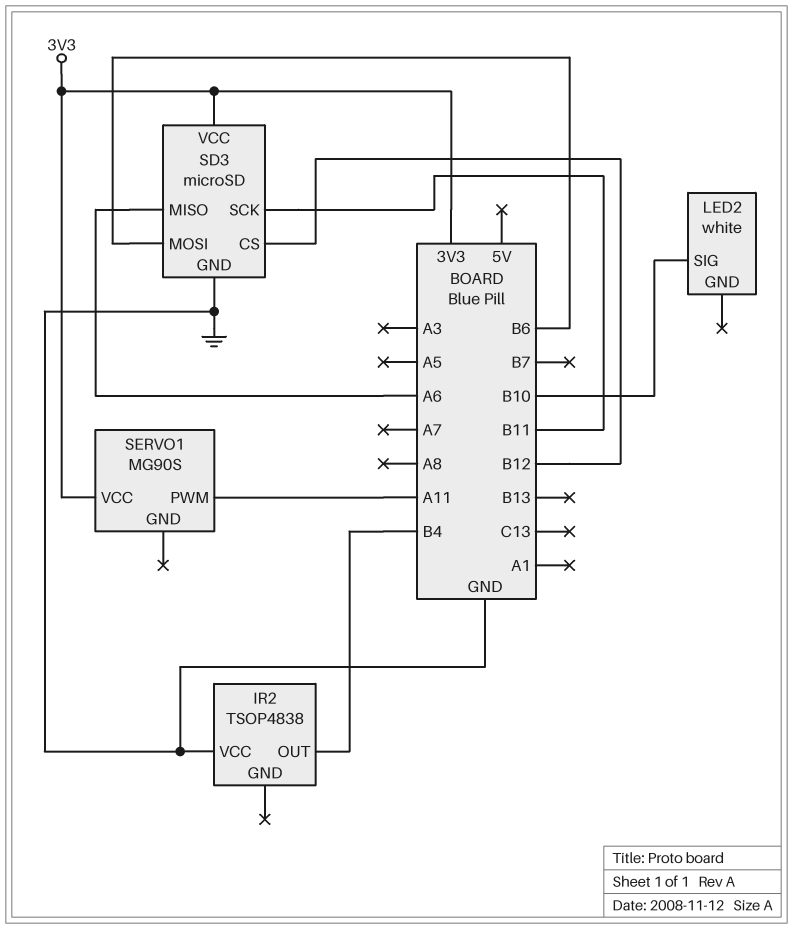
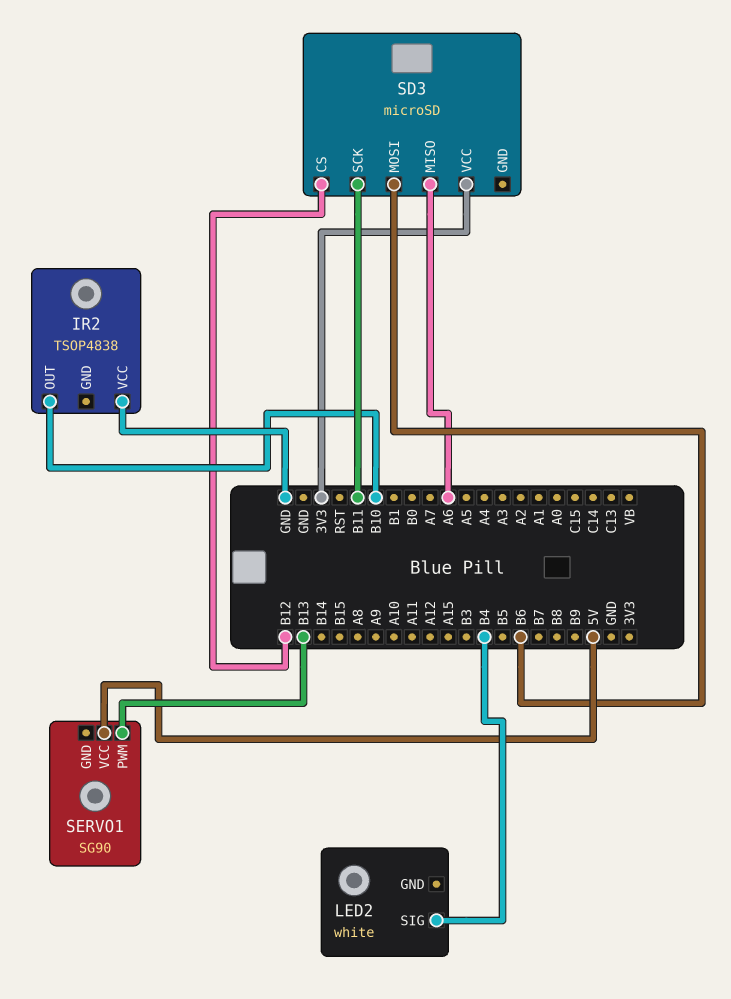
IR2 pin OUT: B4 -> B10
LED2 pin SIG: B10 -> B4
SD3 pin GND: GND -> none
SERVO1: MG90S -> SG90
SERVO1 pin PWM: A11 -> B13
SERVO1 pin VCC: 3V3 -> 5V

